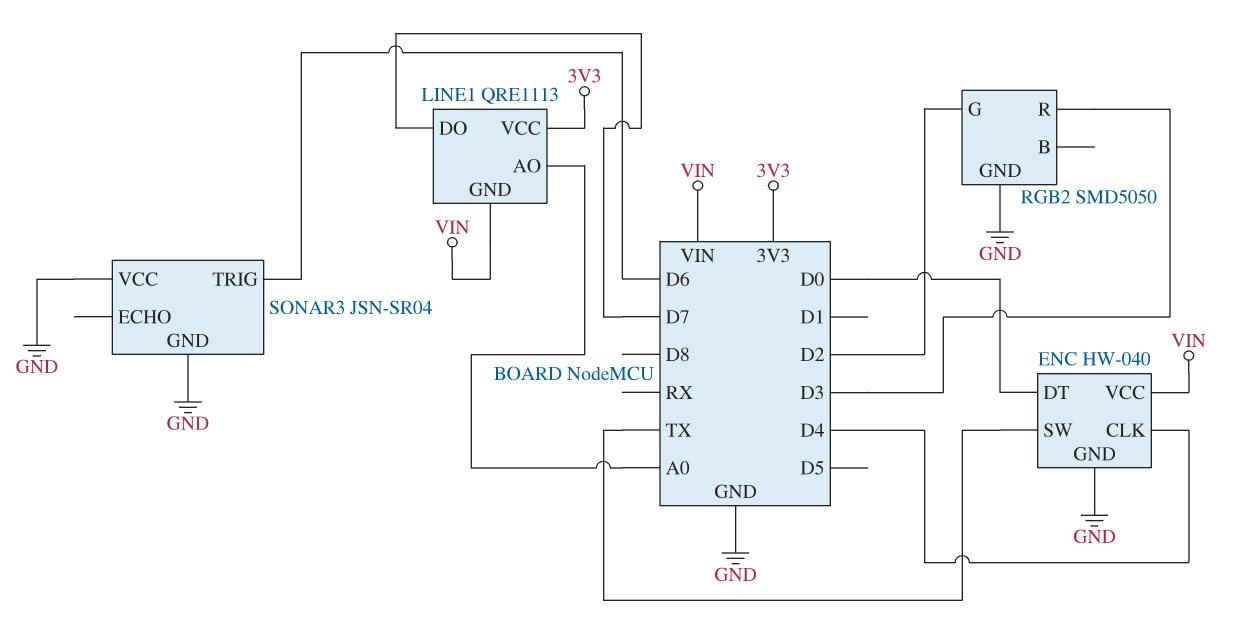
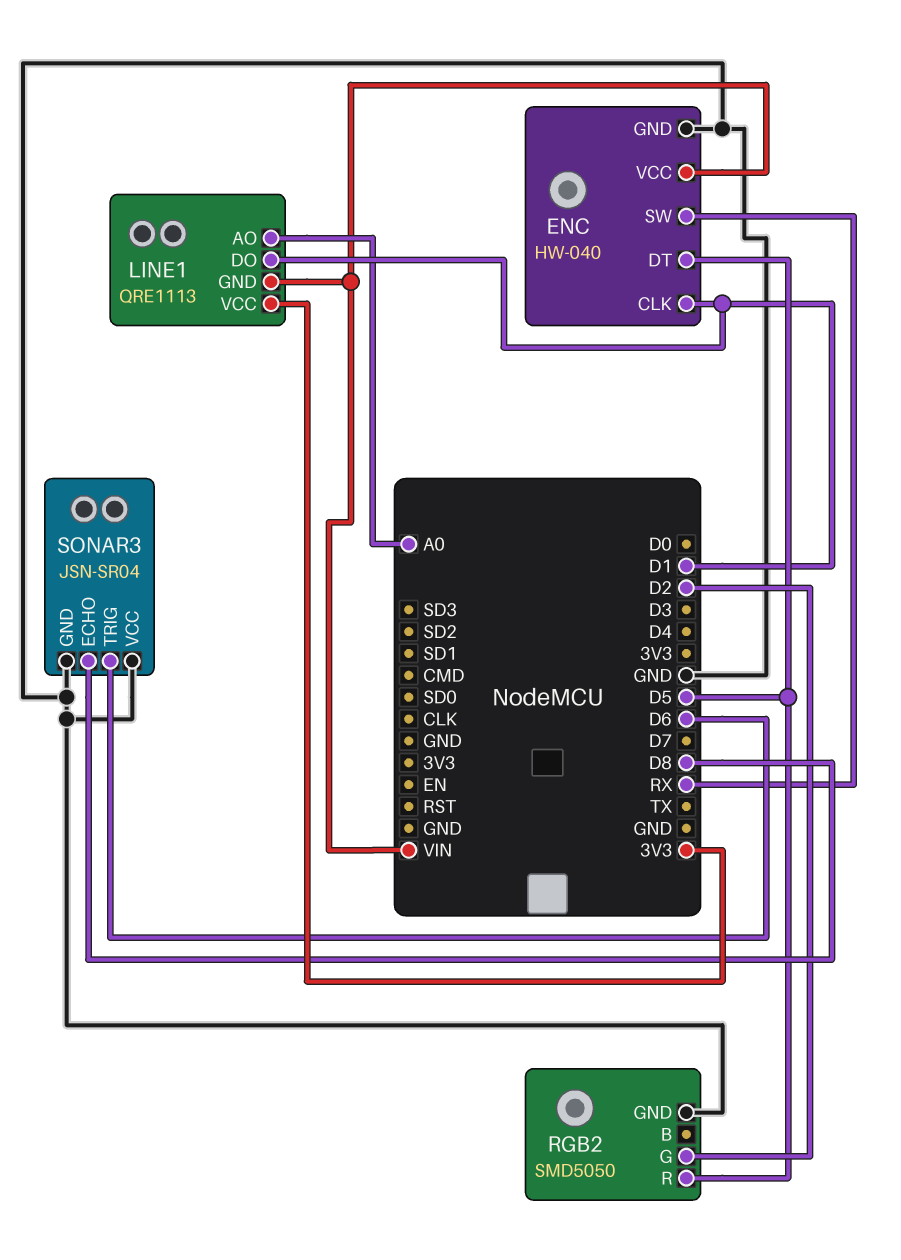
ENC pin CLK: D4 -> D1
ENC pin DT: D0 -> D5
ENC pin SW: TX -> RX
LINE1 pin DO: D7 -> D1
RGB2 pin R: D3 -> D5
SONAR3 pin ECHO: none -> D8

